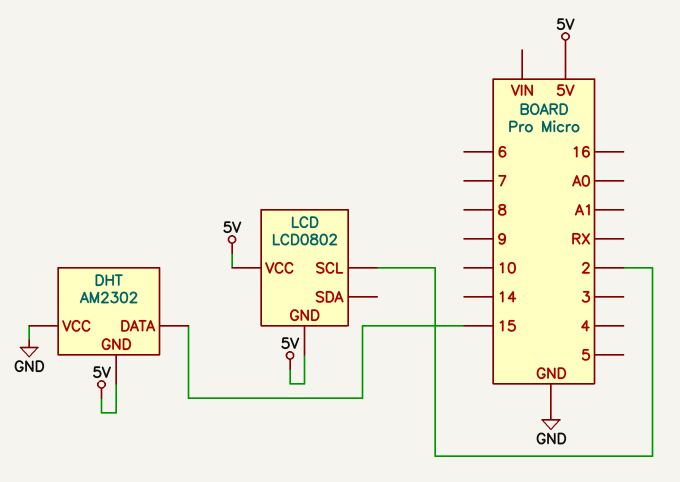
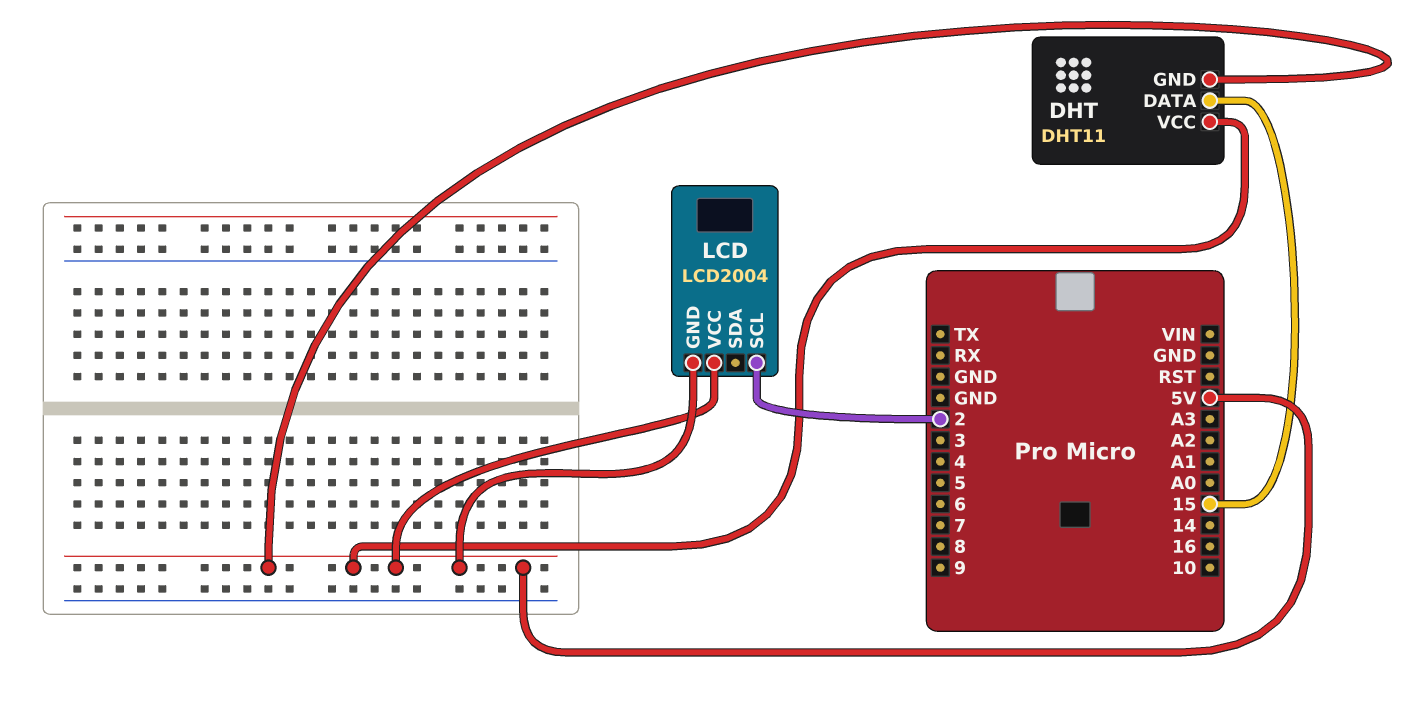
DHT: AM2302 -> DHT11
DHT pin VCC: GND -> 5V
LCD: LCD0802 -> LCD2004

